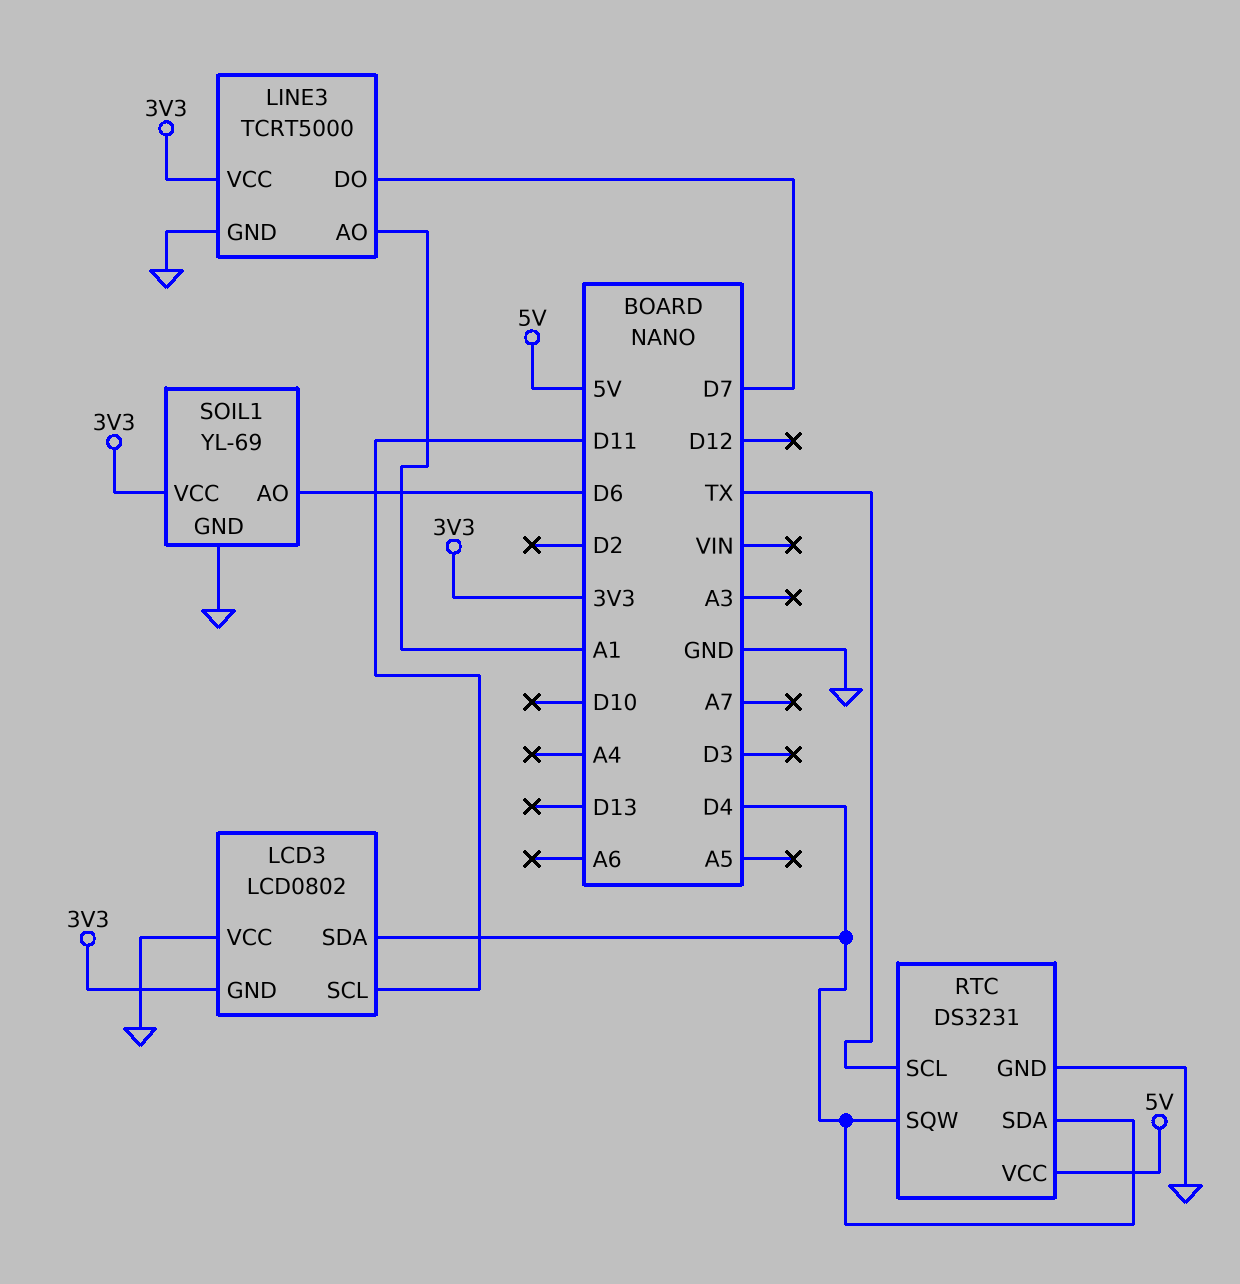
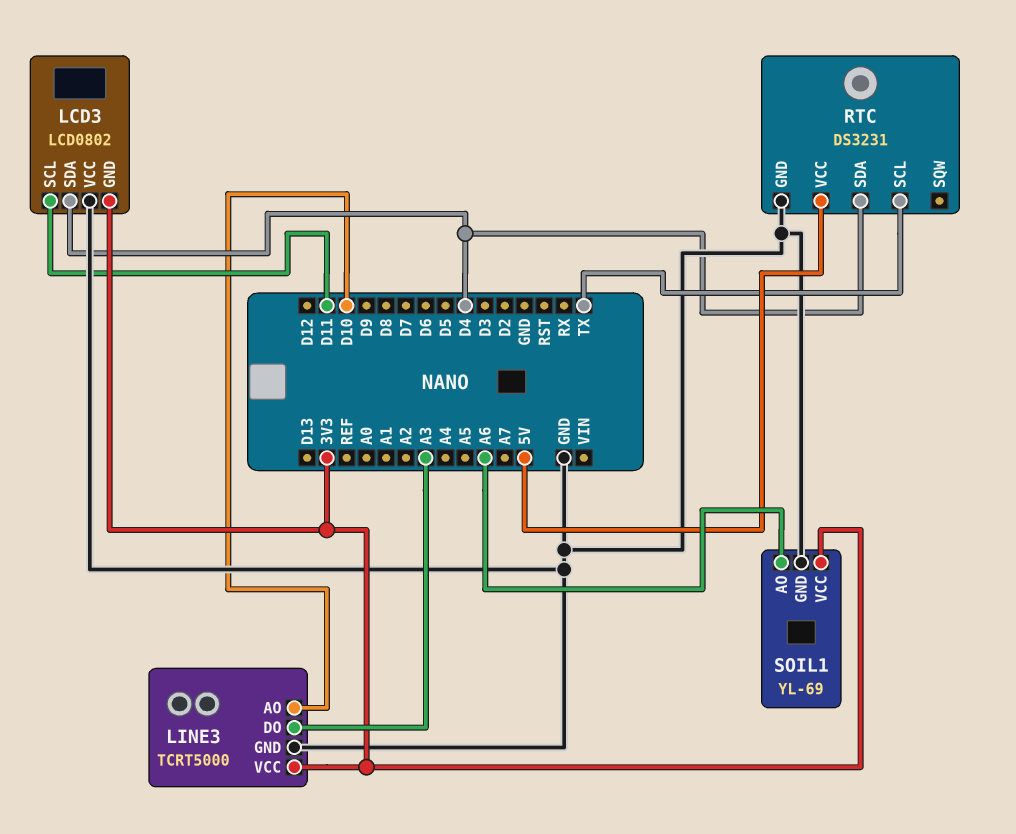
LINE3 pin AO: A1 -> D10
LINE3 pin DO: D7 -> A3
RTC pin SQW: D4 -> none
SOIL1 pin AO: D6 -> A6

